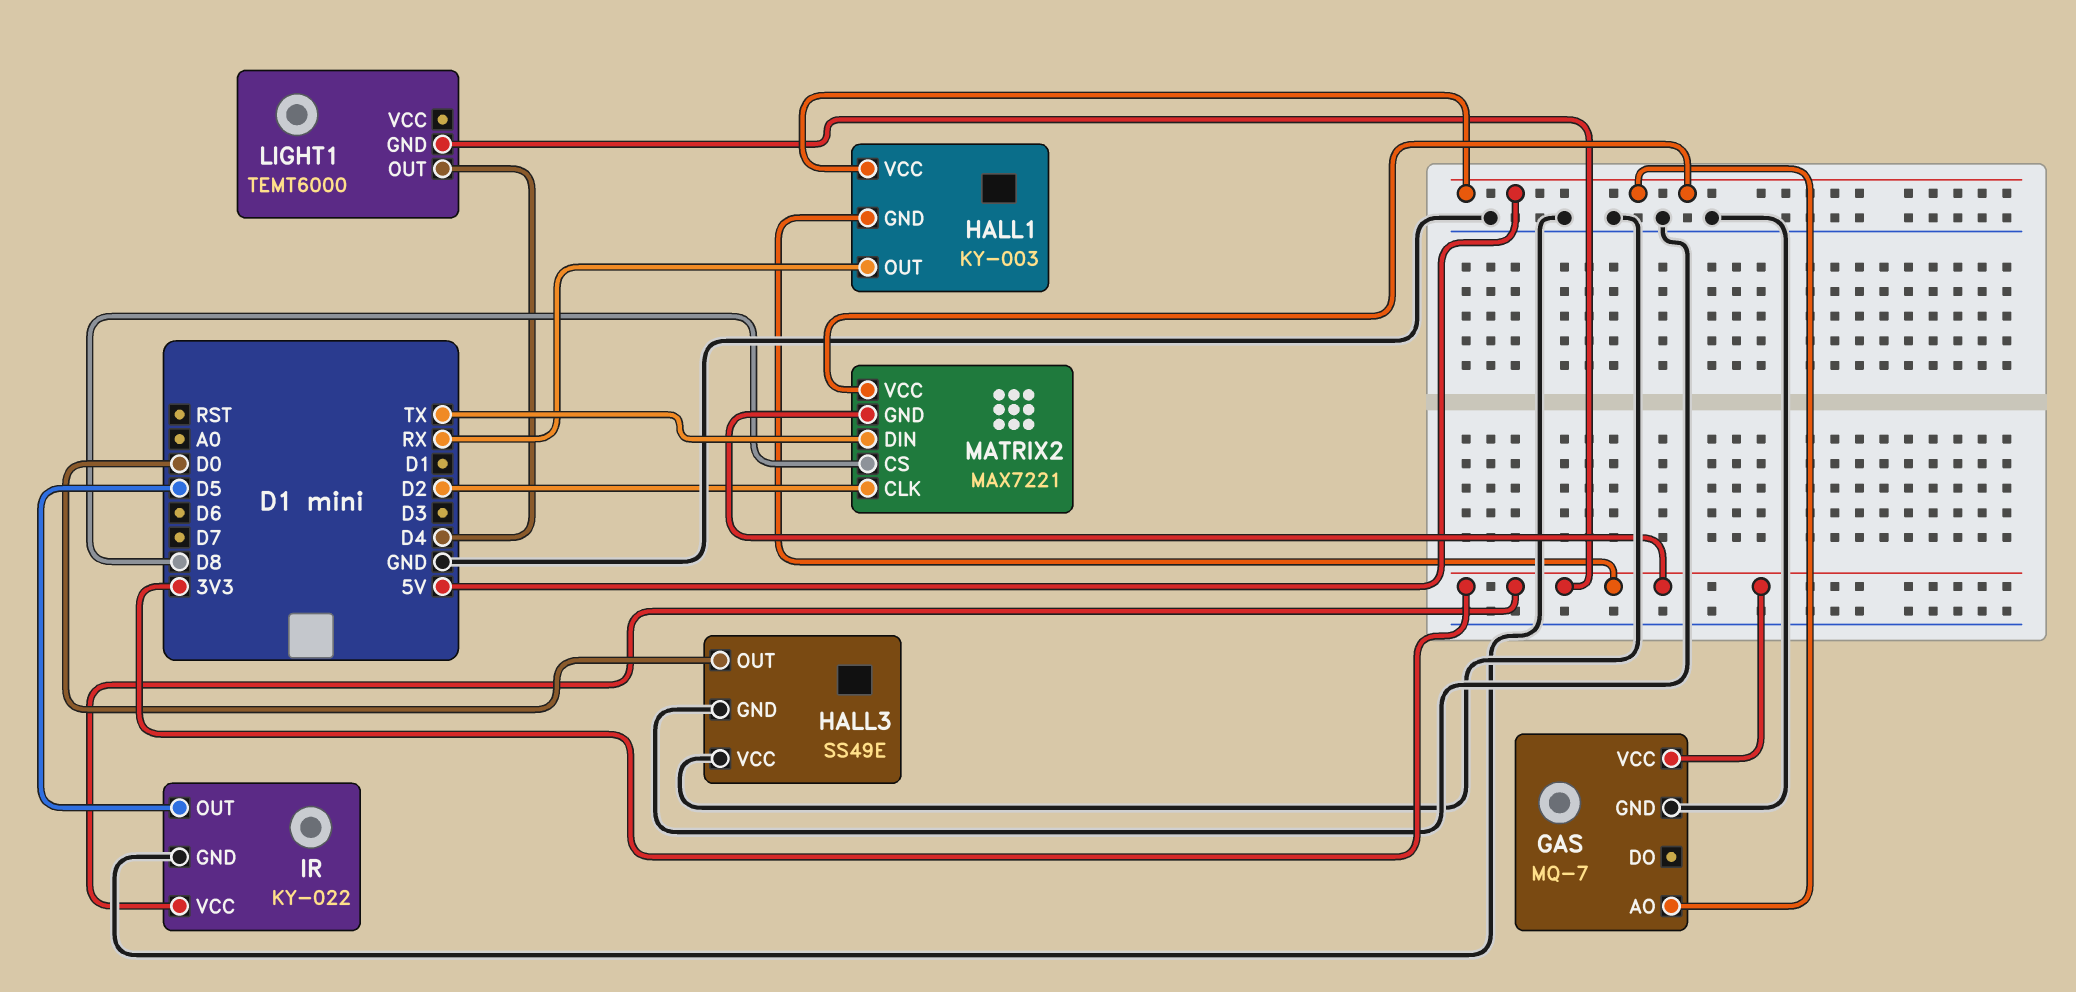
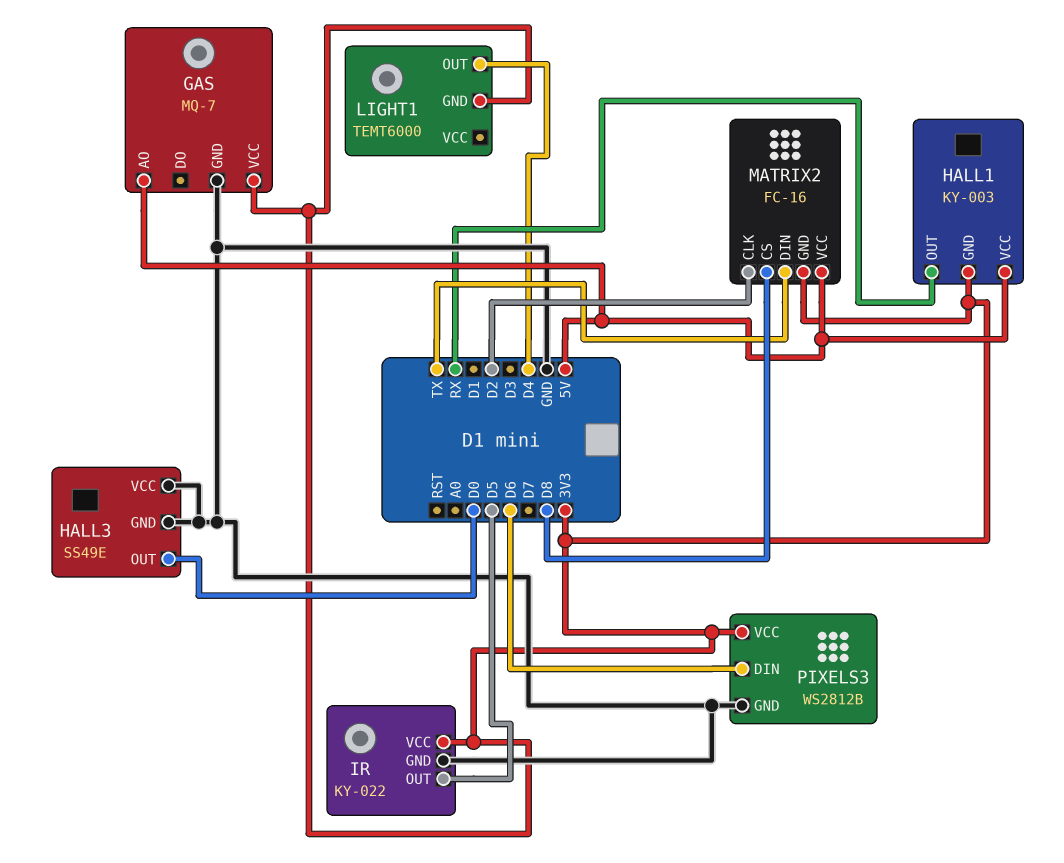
MATRIX2: MAX7221 -> FC-16
PIXELS3: none -> WS2812B
PIXELS3 pin DIN: none -> D6
PIXELS3 pin GND: none -> GND
PIXELS3 pin VCC: none -> 3V3

